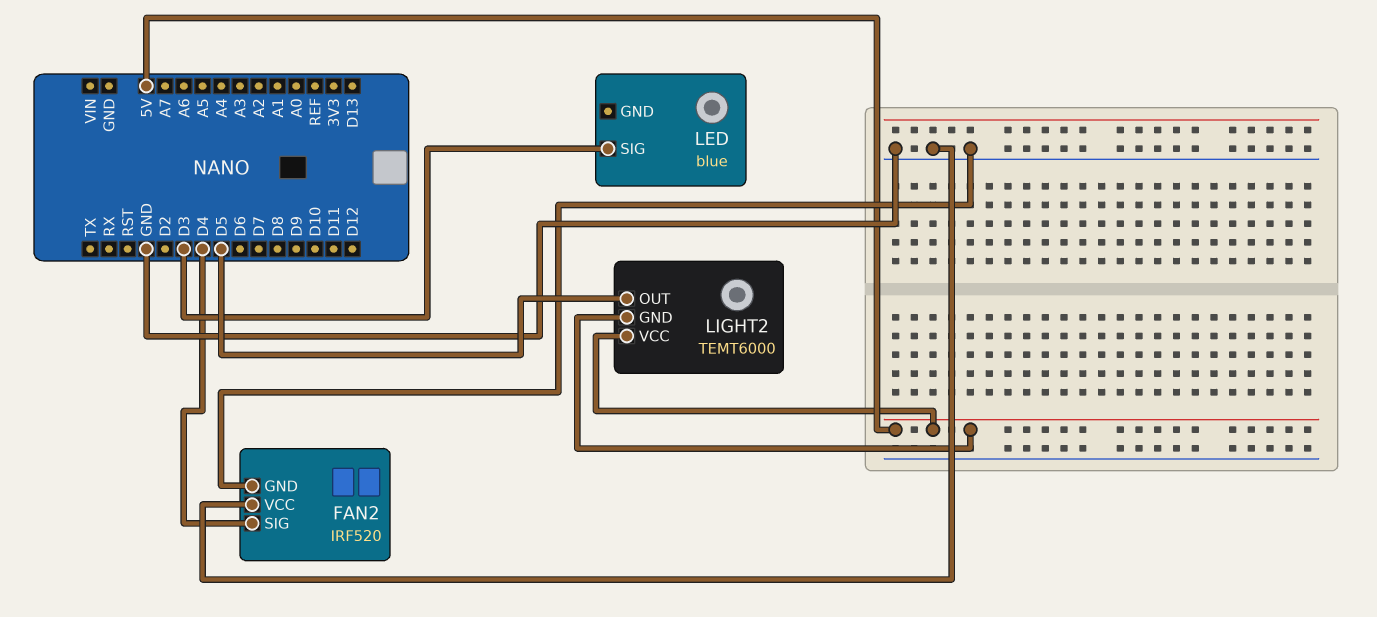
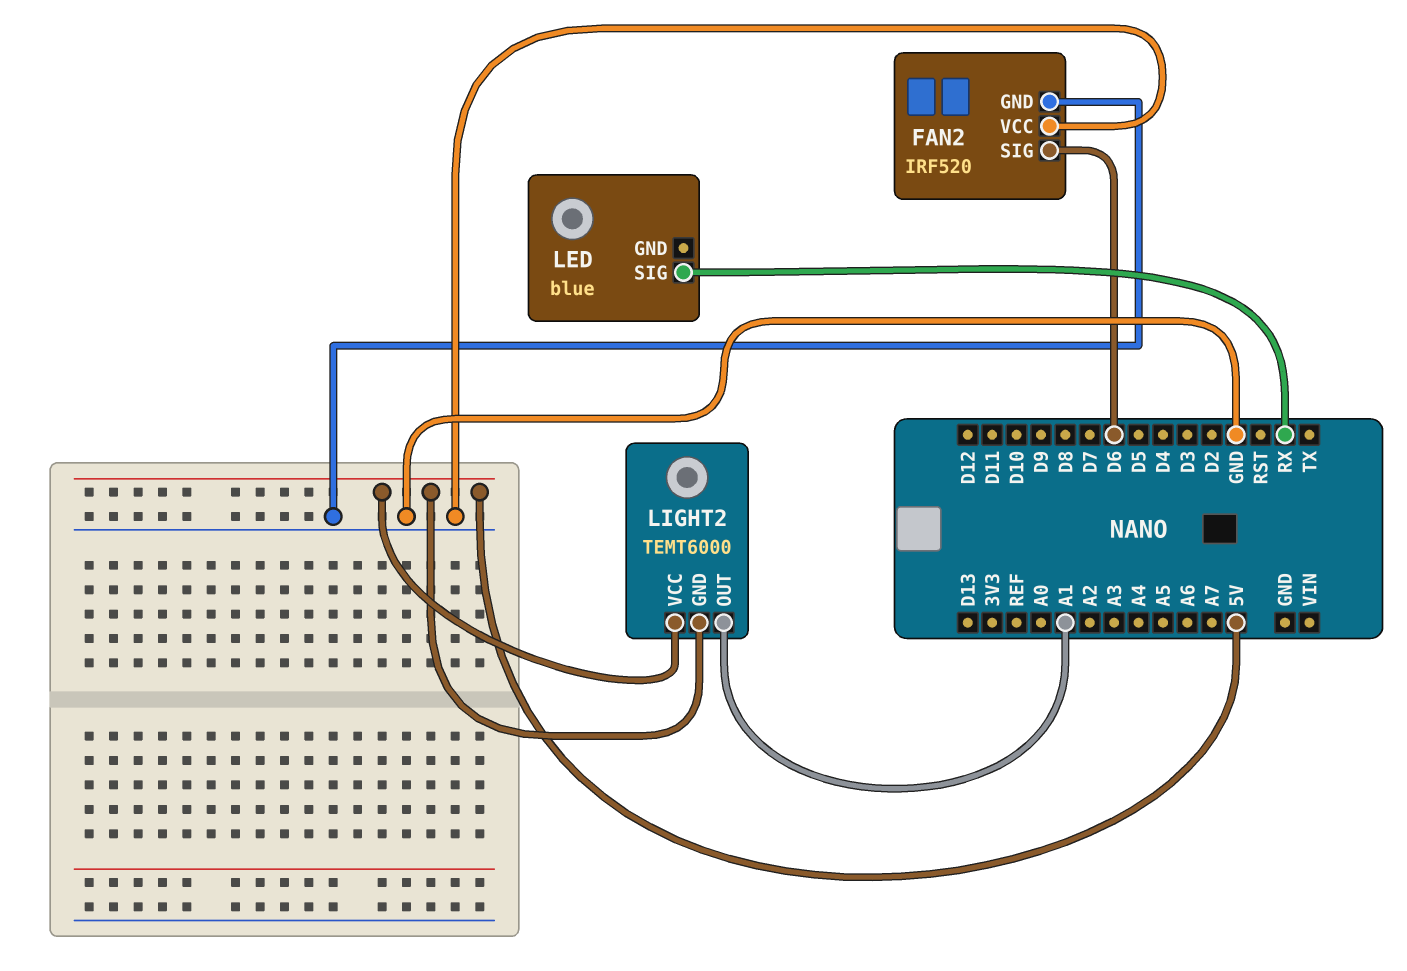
FAN2 pin SIG: D4 -> D6
LED pin SIG: D3 -> RX
LIGHT2 pin OUT: D5 -> A1

